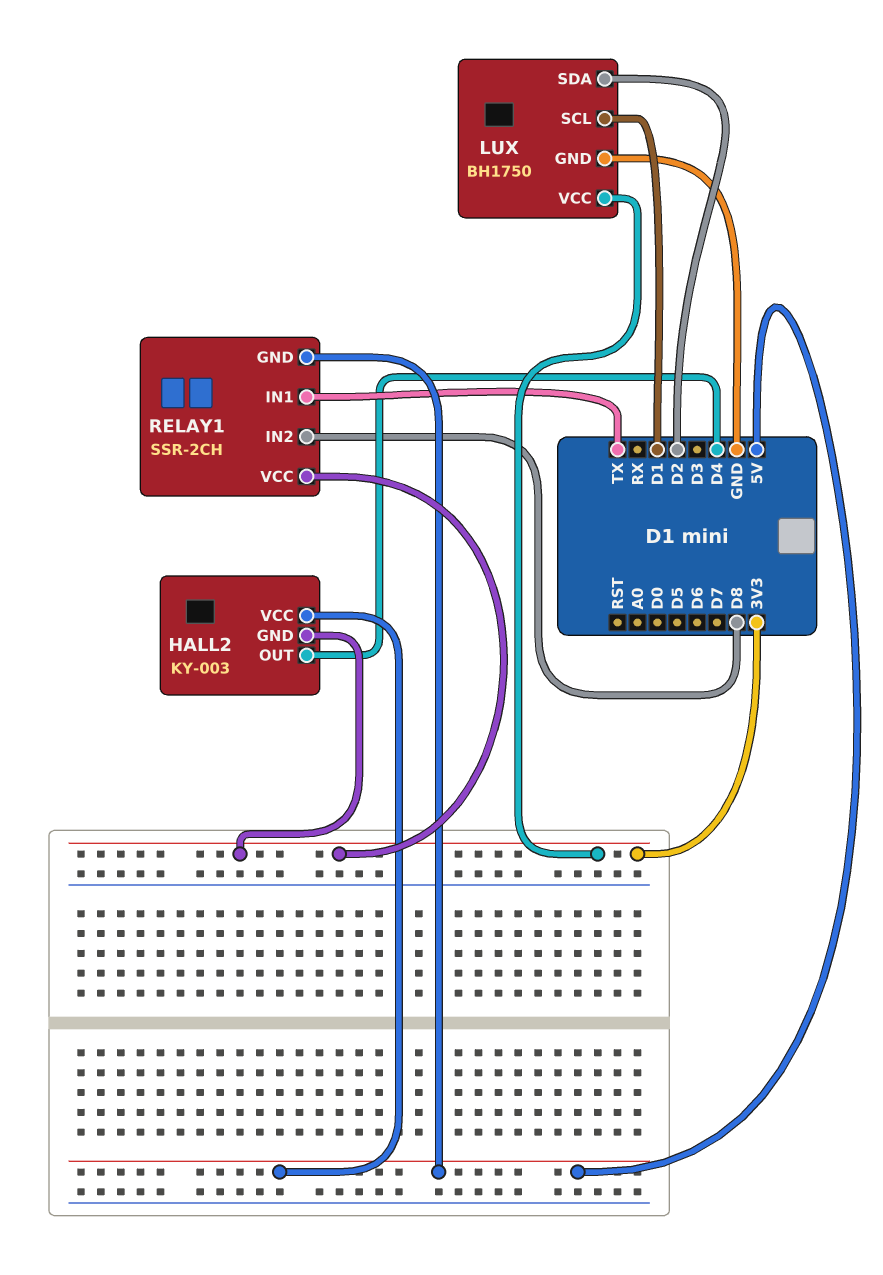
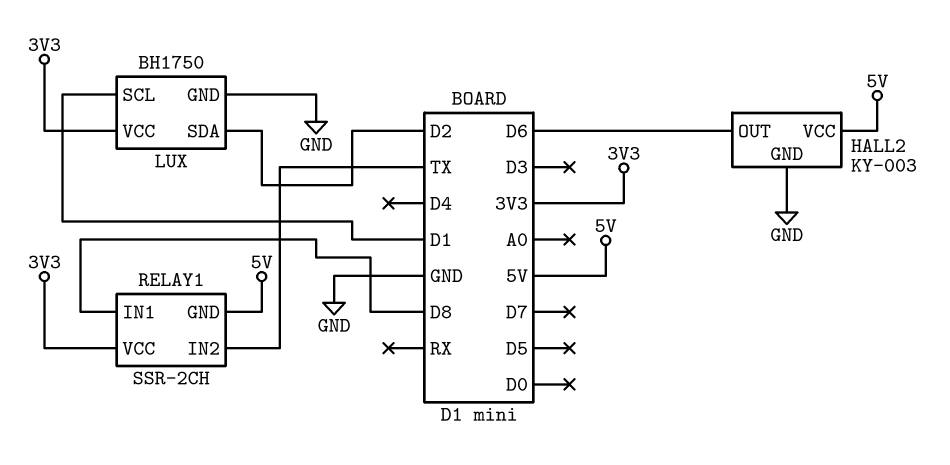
HALL2 pin GND: 3V3 -> GND
HALL2 pin OUT: D4 -> D6
RELAY1 pin IN1: TX -> D8
RELAY1 pin IN2: D8 -> TX

